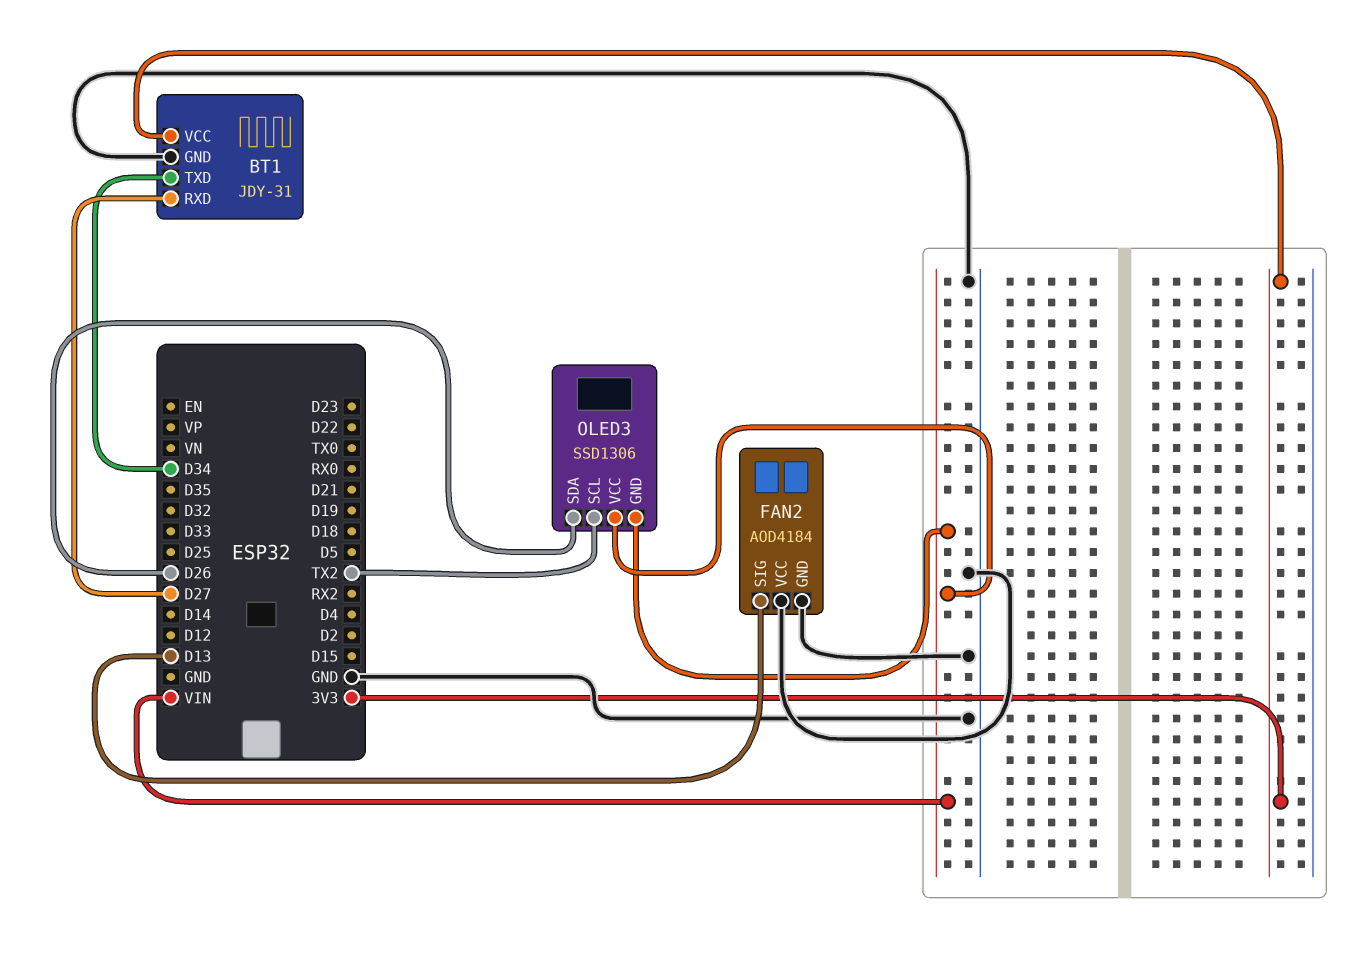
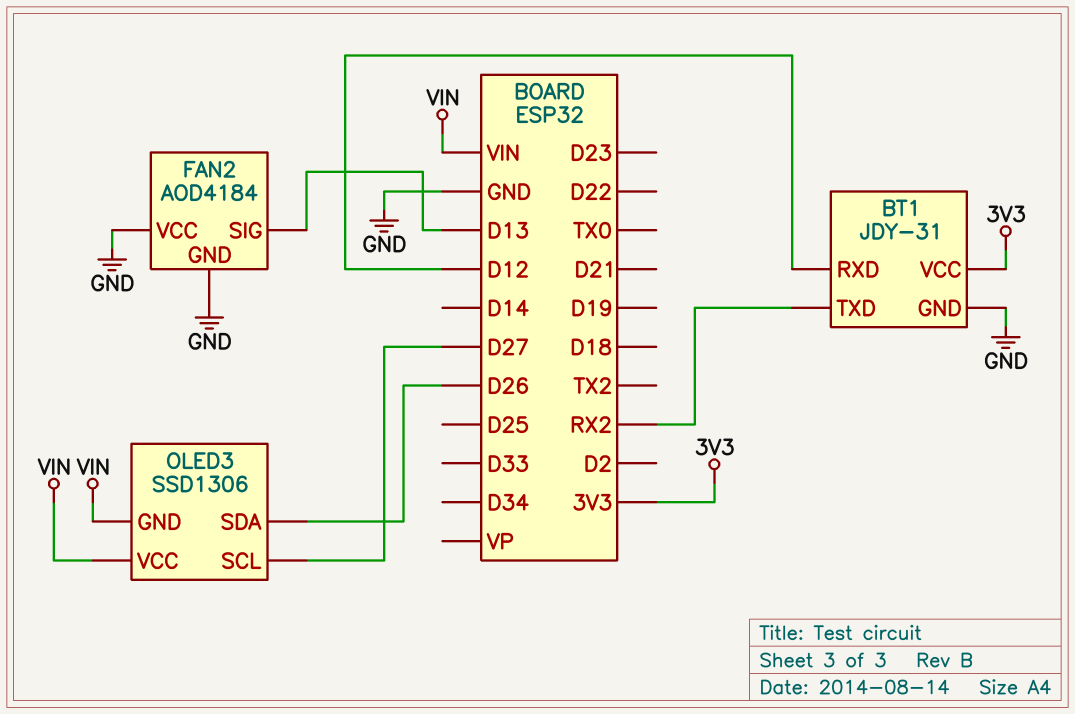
BT1 pin RXD: D27 -> D12
BT1 pin TXD: D34 -> RX2
OLED3 pin SCL: TX2 -> D27

